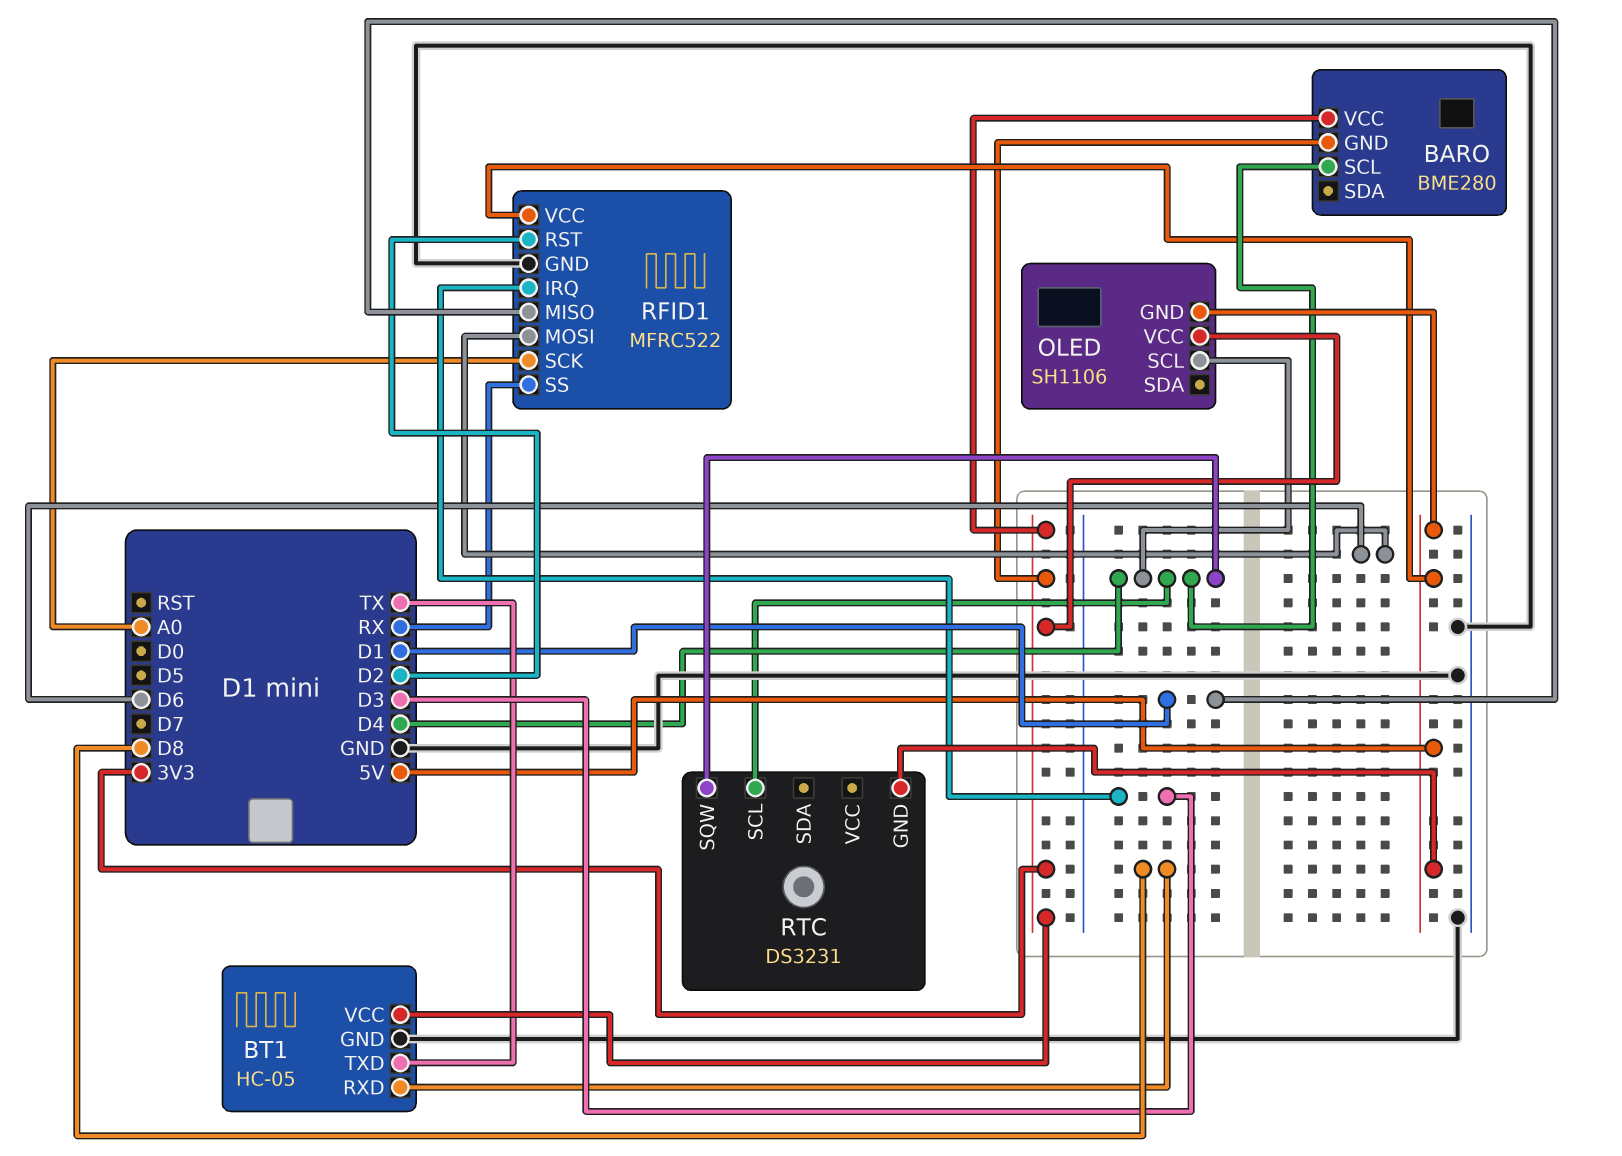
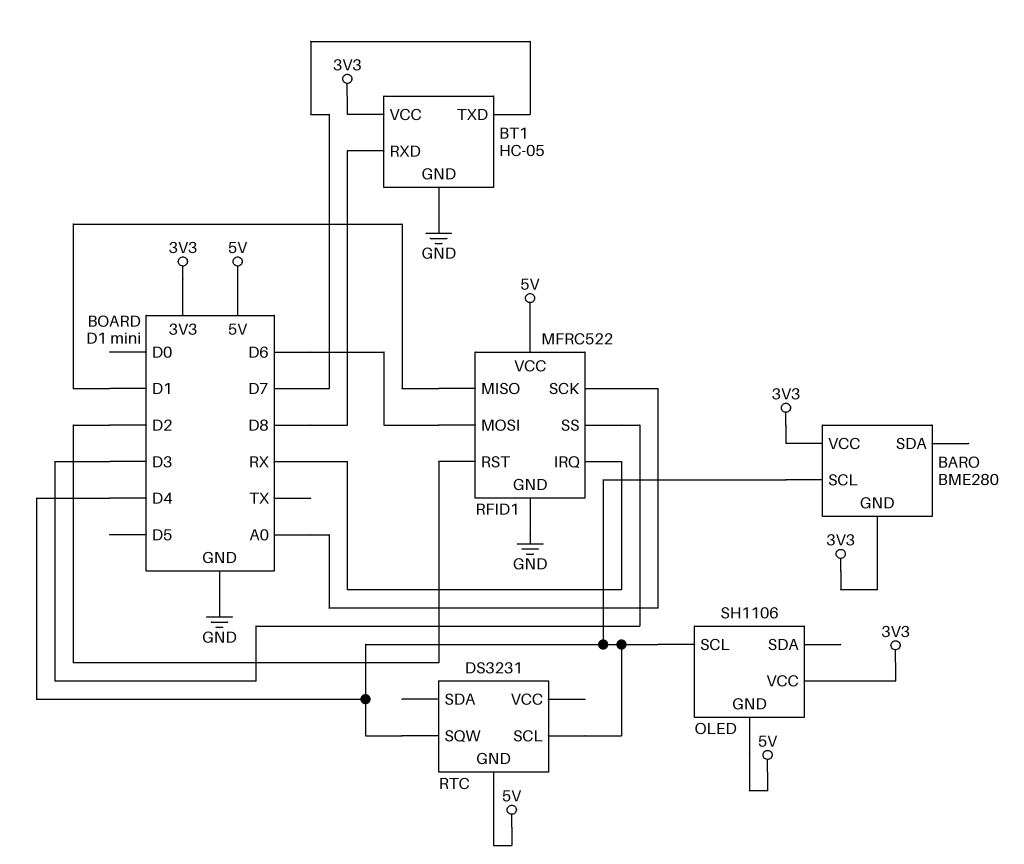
BT1 pin TXD: TX -> D7
RFID1 pin IRQ: D3 -> RX
RFID1 pin SS: RX -> D3

